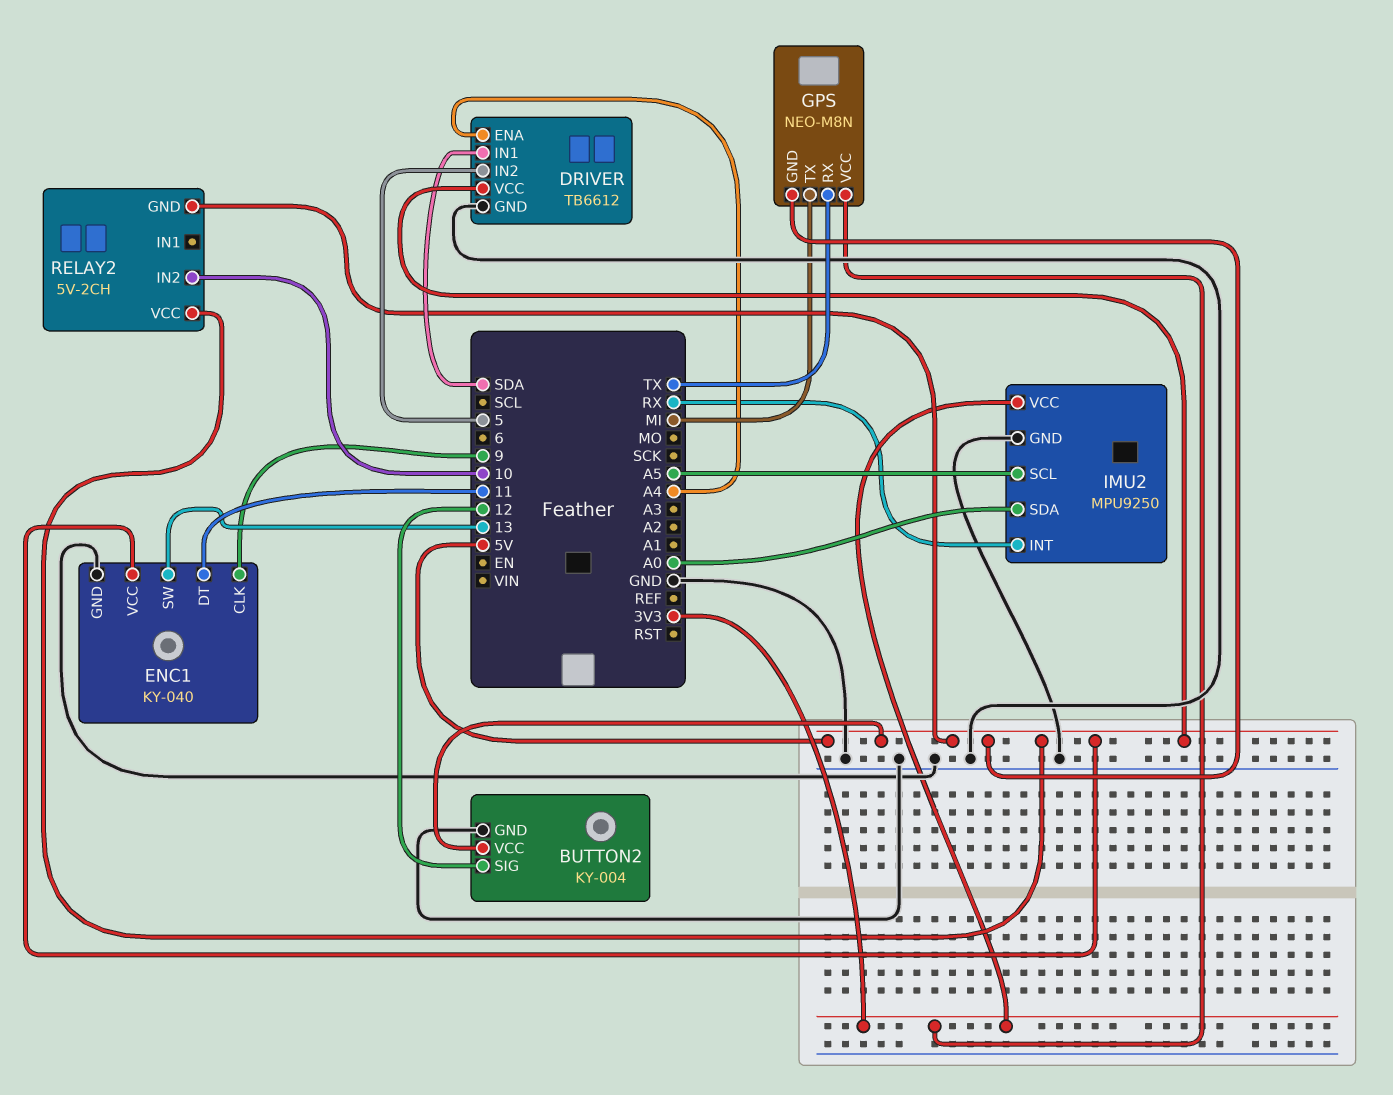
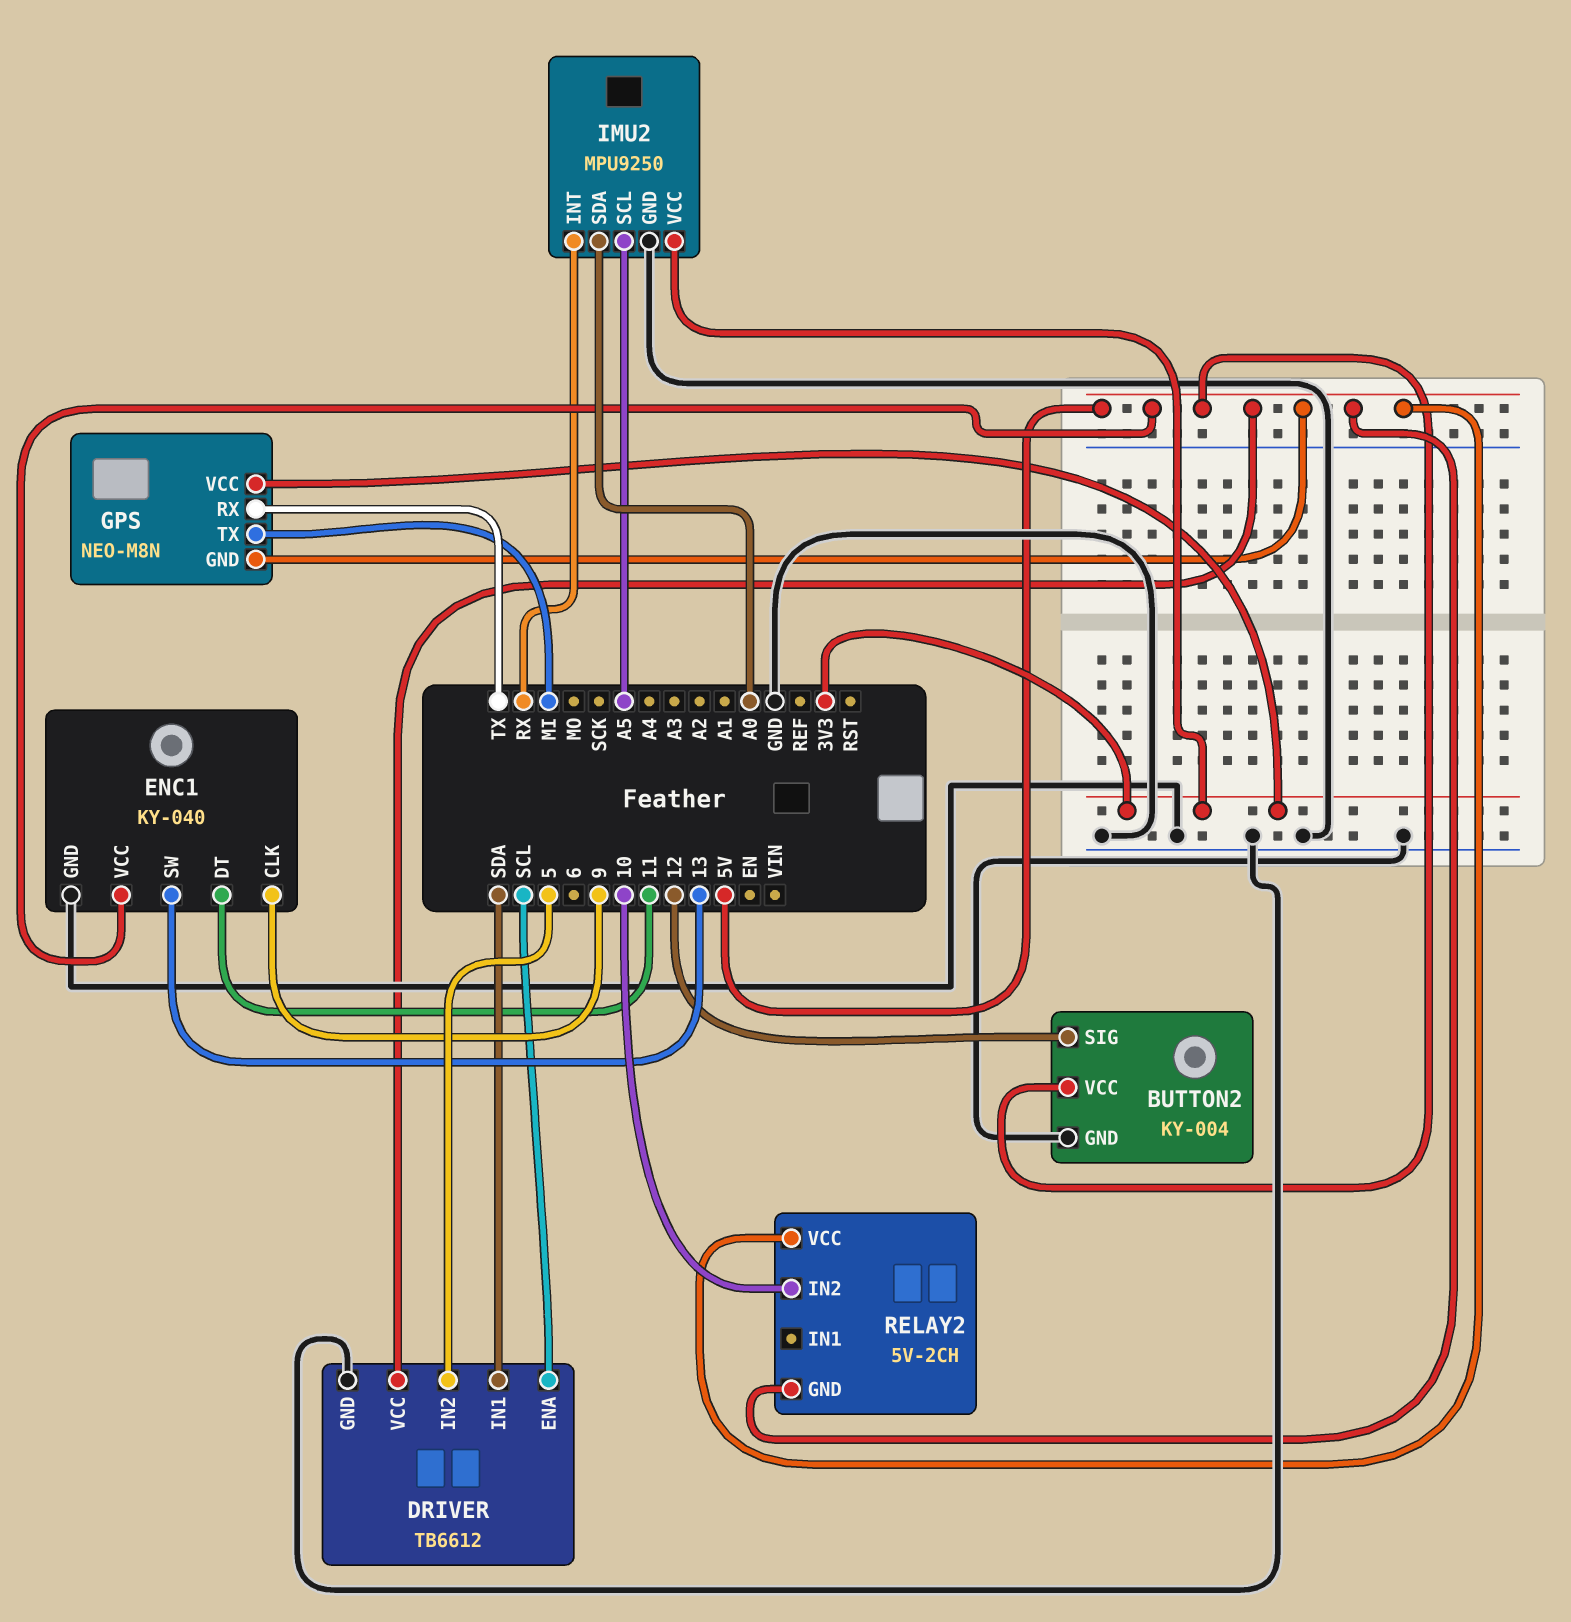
DRIVER pin ENA: A4 -> SCL

